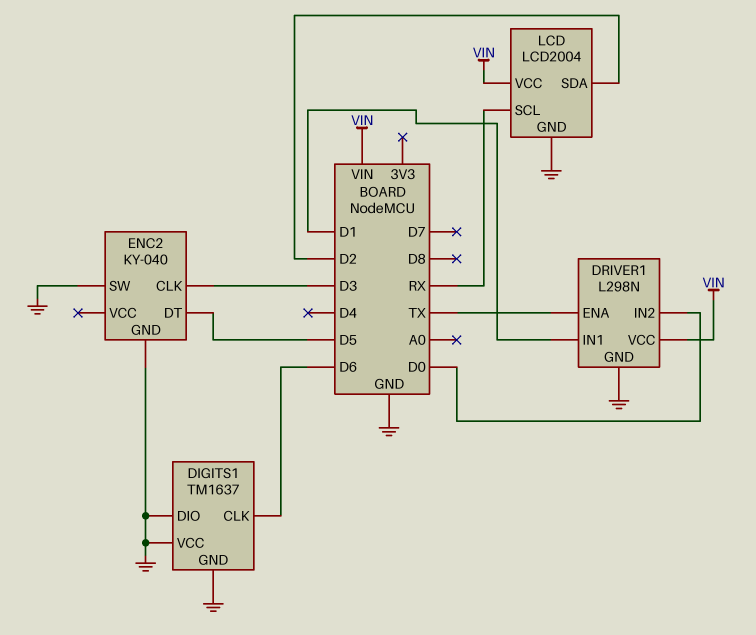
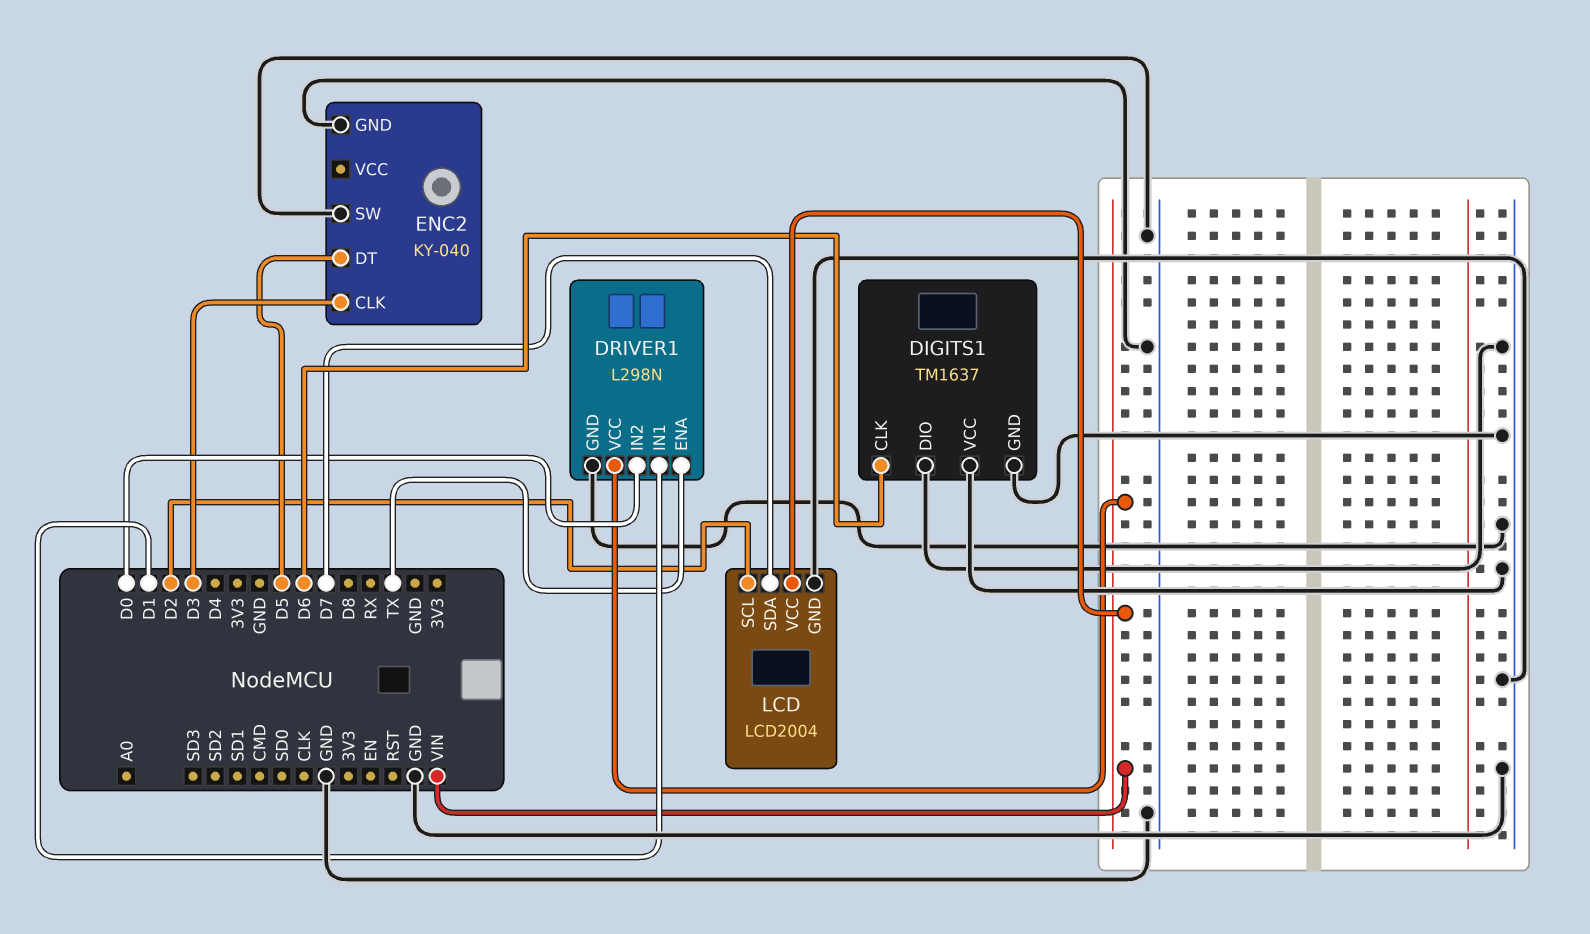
LCD pin SCL: RX -> D2
LCD pin SDA: D2 -> D7

